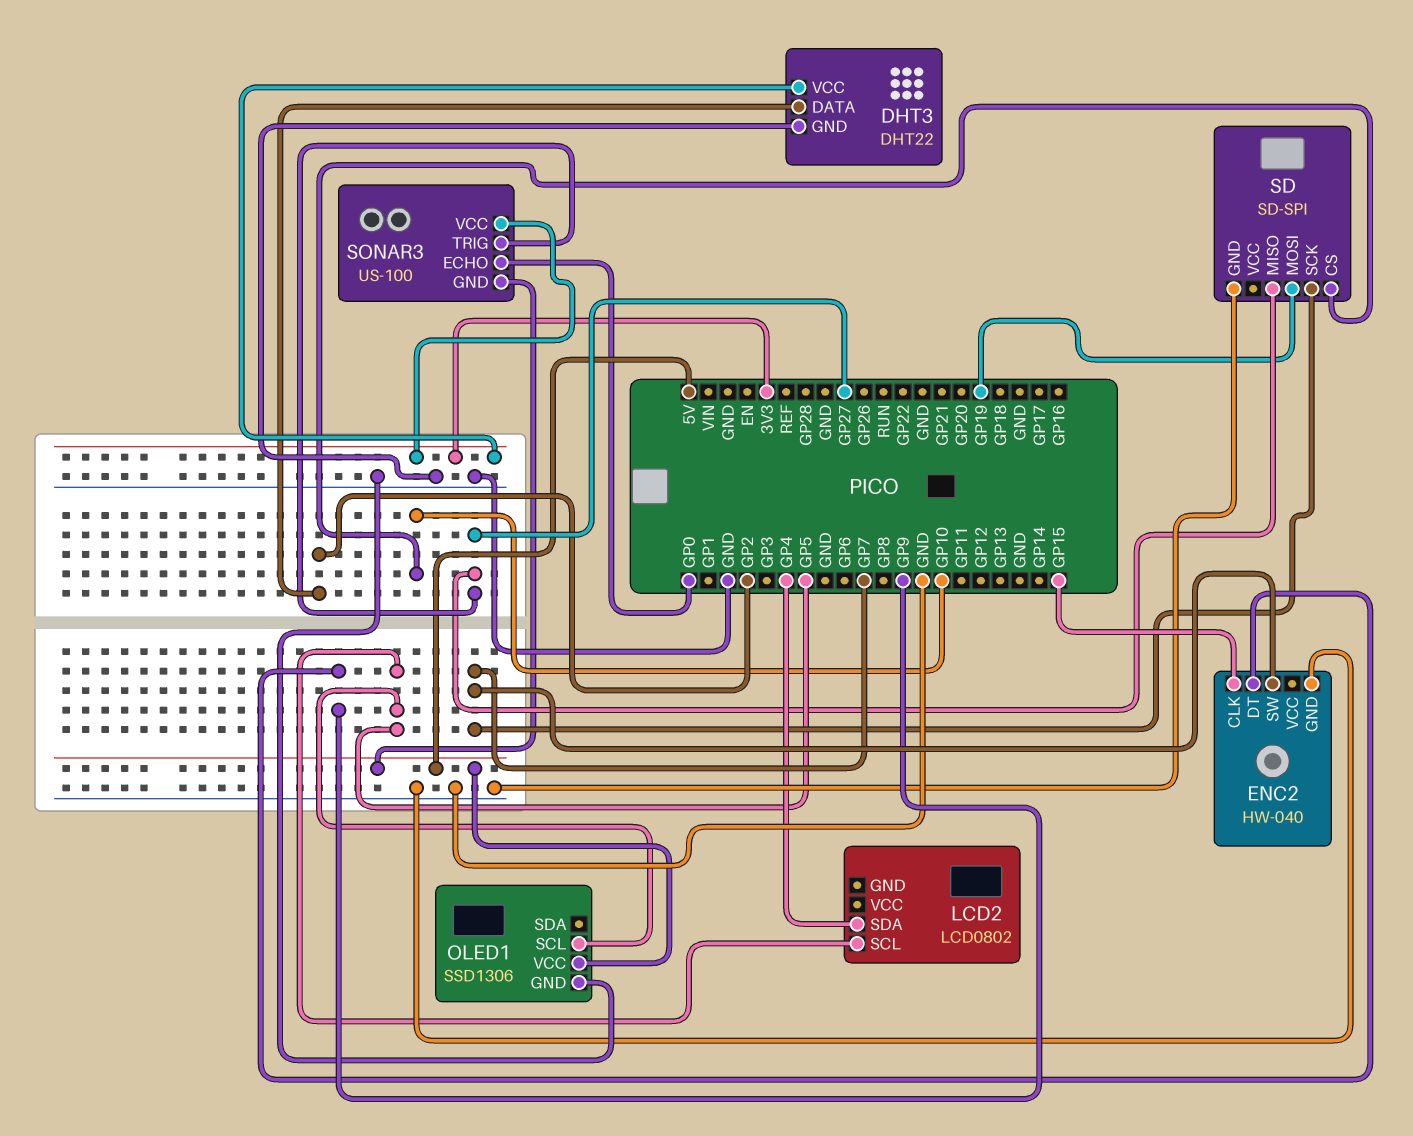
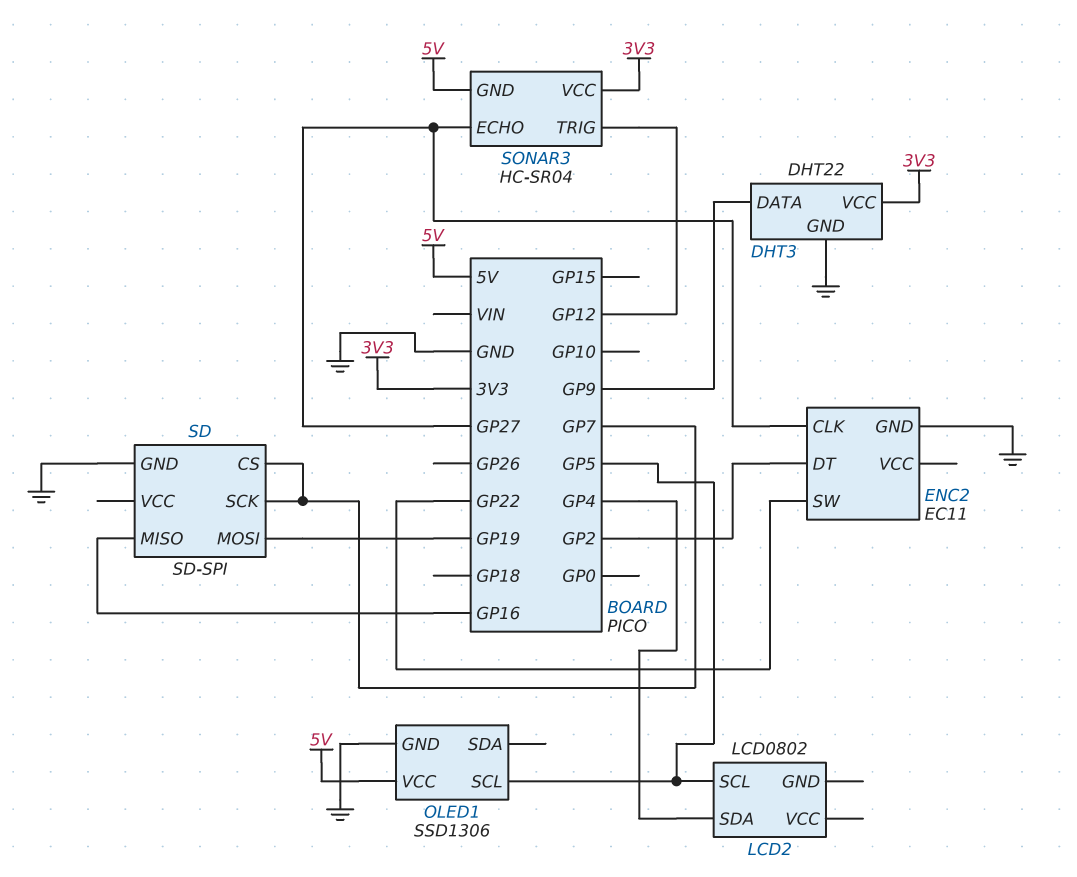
DHT3 pin DATA: GP2 -> GP9
ENC2: HW-040 -> EC11
ENC2 pin CLK: GP15 -> GP27
ENC2 pin DT: GP9 -> GP2
ENC2 pin SW: GP7 -> GP22
SD pin CS: GP10 -> GP7
SD pin MISO: GP27 -> GP16
SONAR3: US-100 -> HC-SR04
SONAR3 pin ECHO: GP0 -> GP27
SONAR3 pin TRIG: GP27 -> GP12

